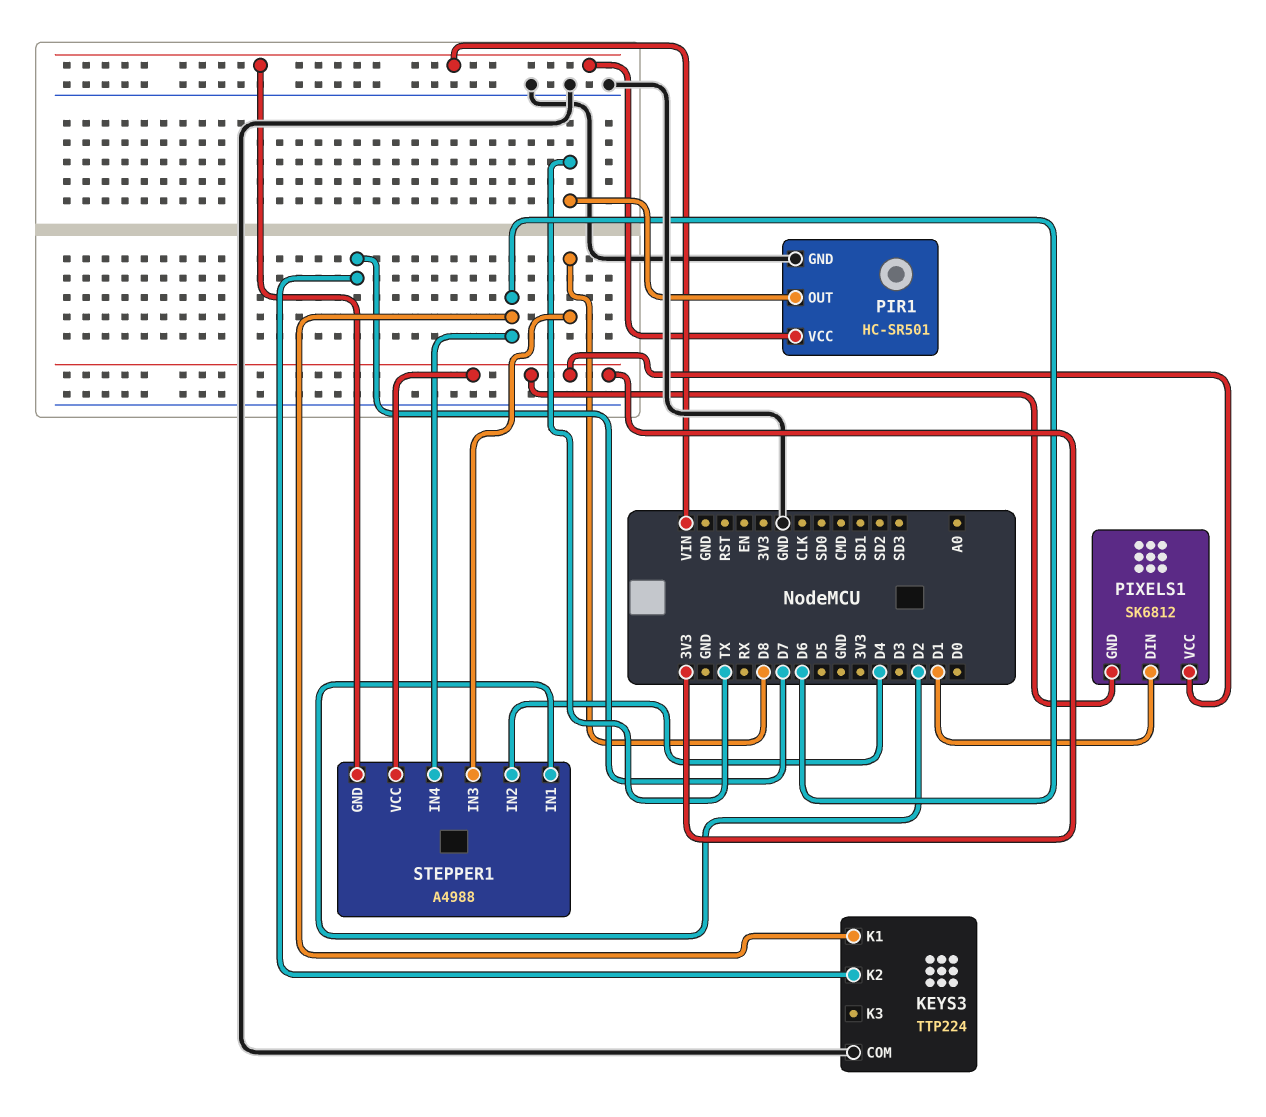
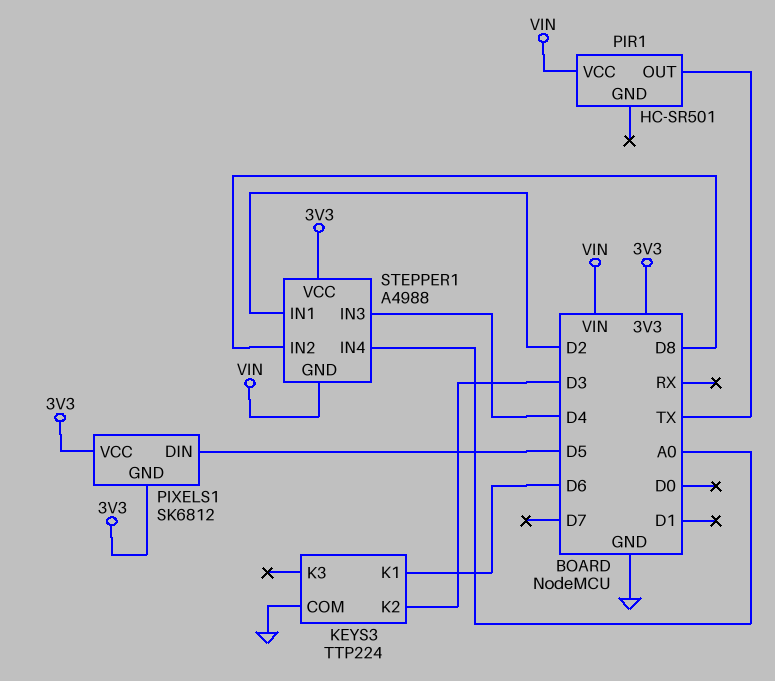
KEYS3 pin K2: D7 -> D3
PIR1 pin GND: GND -> none
PIXELS1 pin DIN: D1 -> D5
STEPPER1 pin IN2: D4 -> D8
STEPPER1 pin IN3: D8 -> D4
STEPPER1 pin IN4: D6 -> A0

